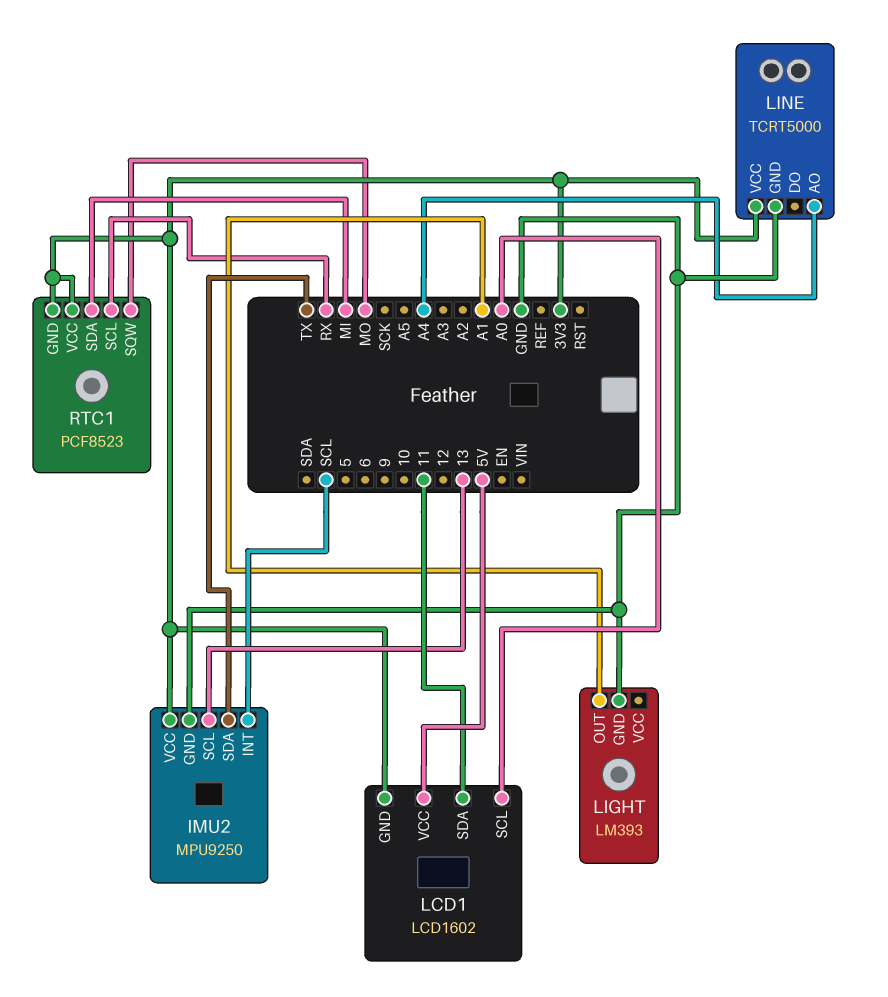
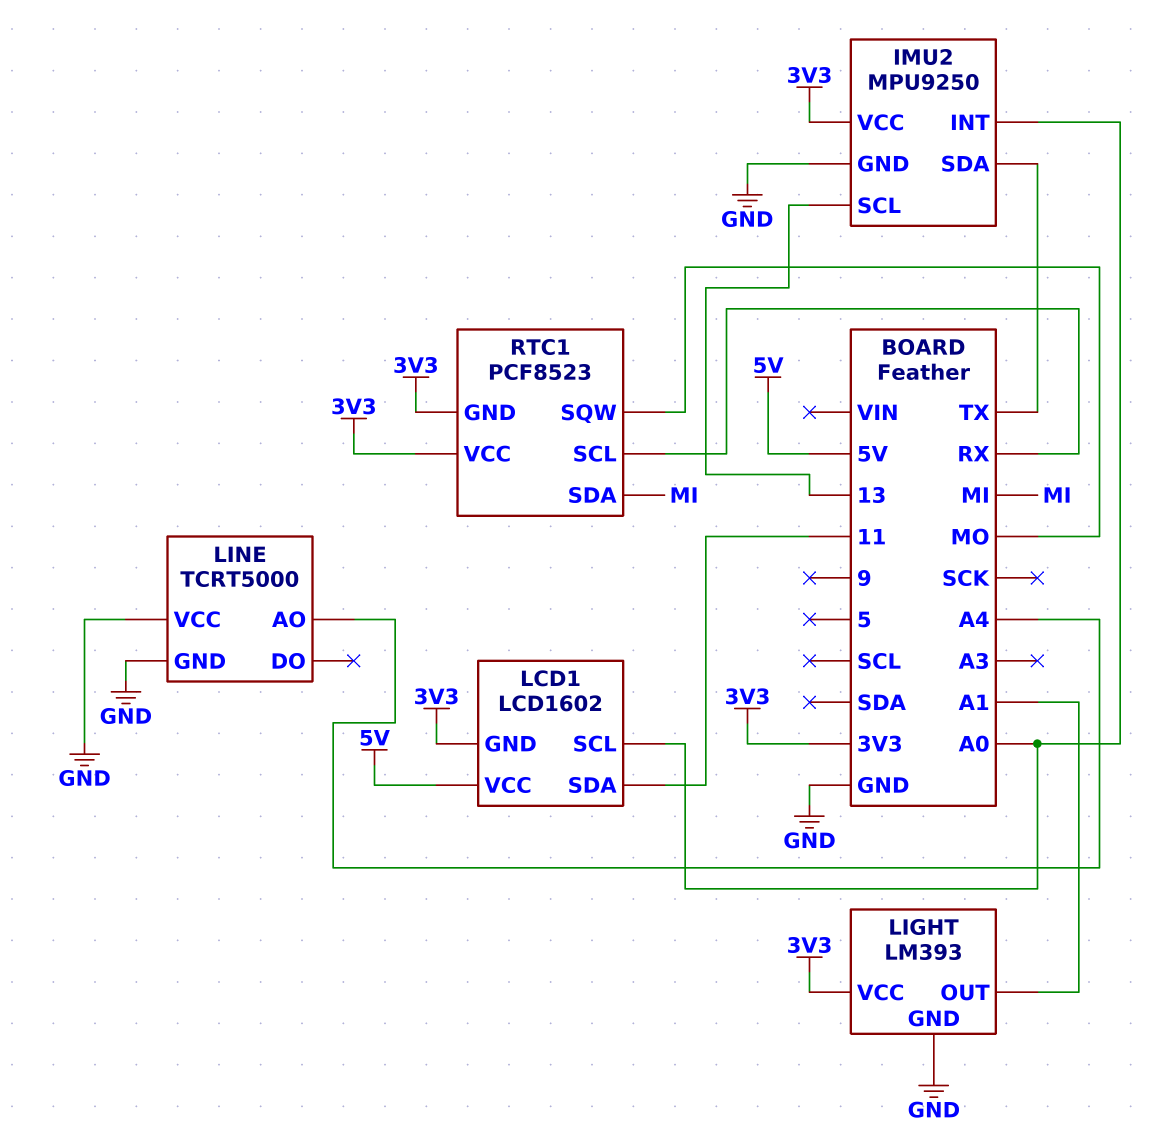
IMU2 pin INT: SCL -> A0
LIGHT pin VCC: none -> 3V3
LINE pin VCC: 3V3 -> GND

